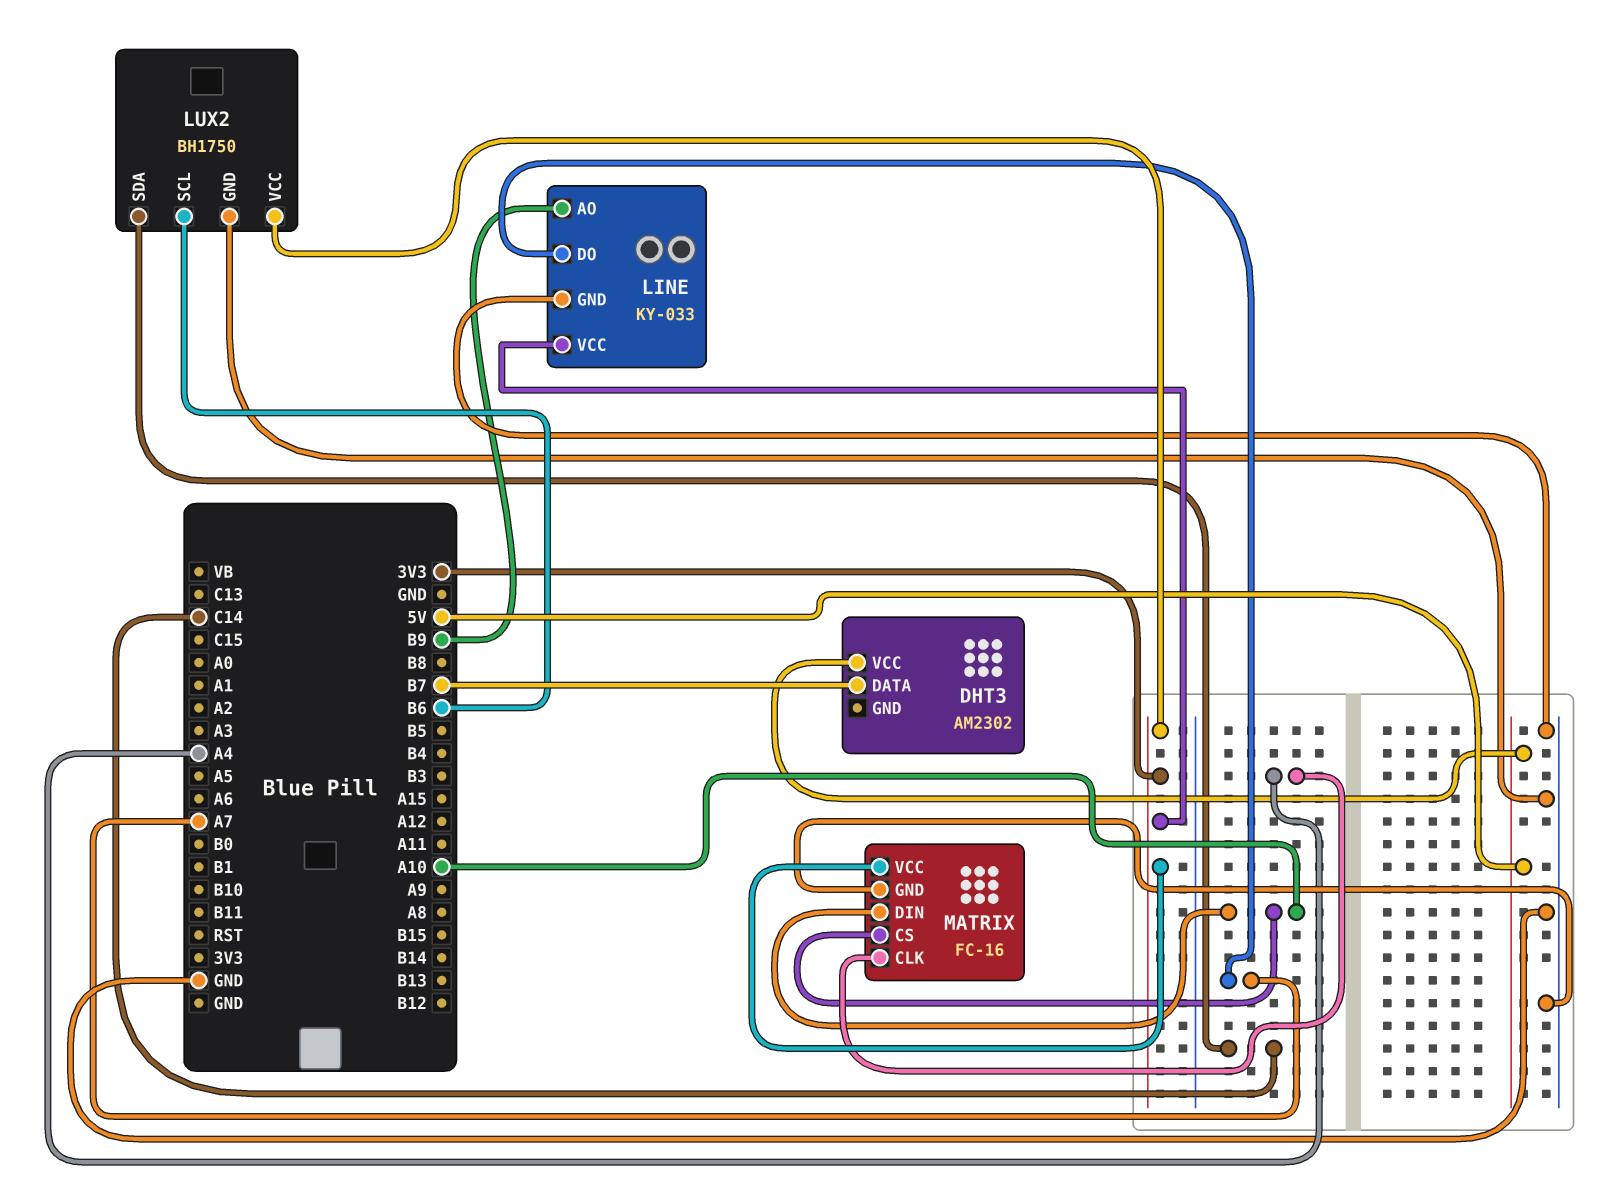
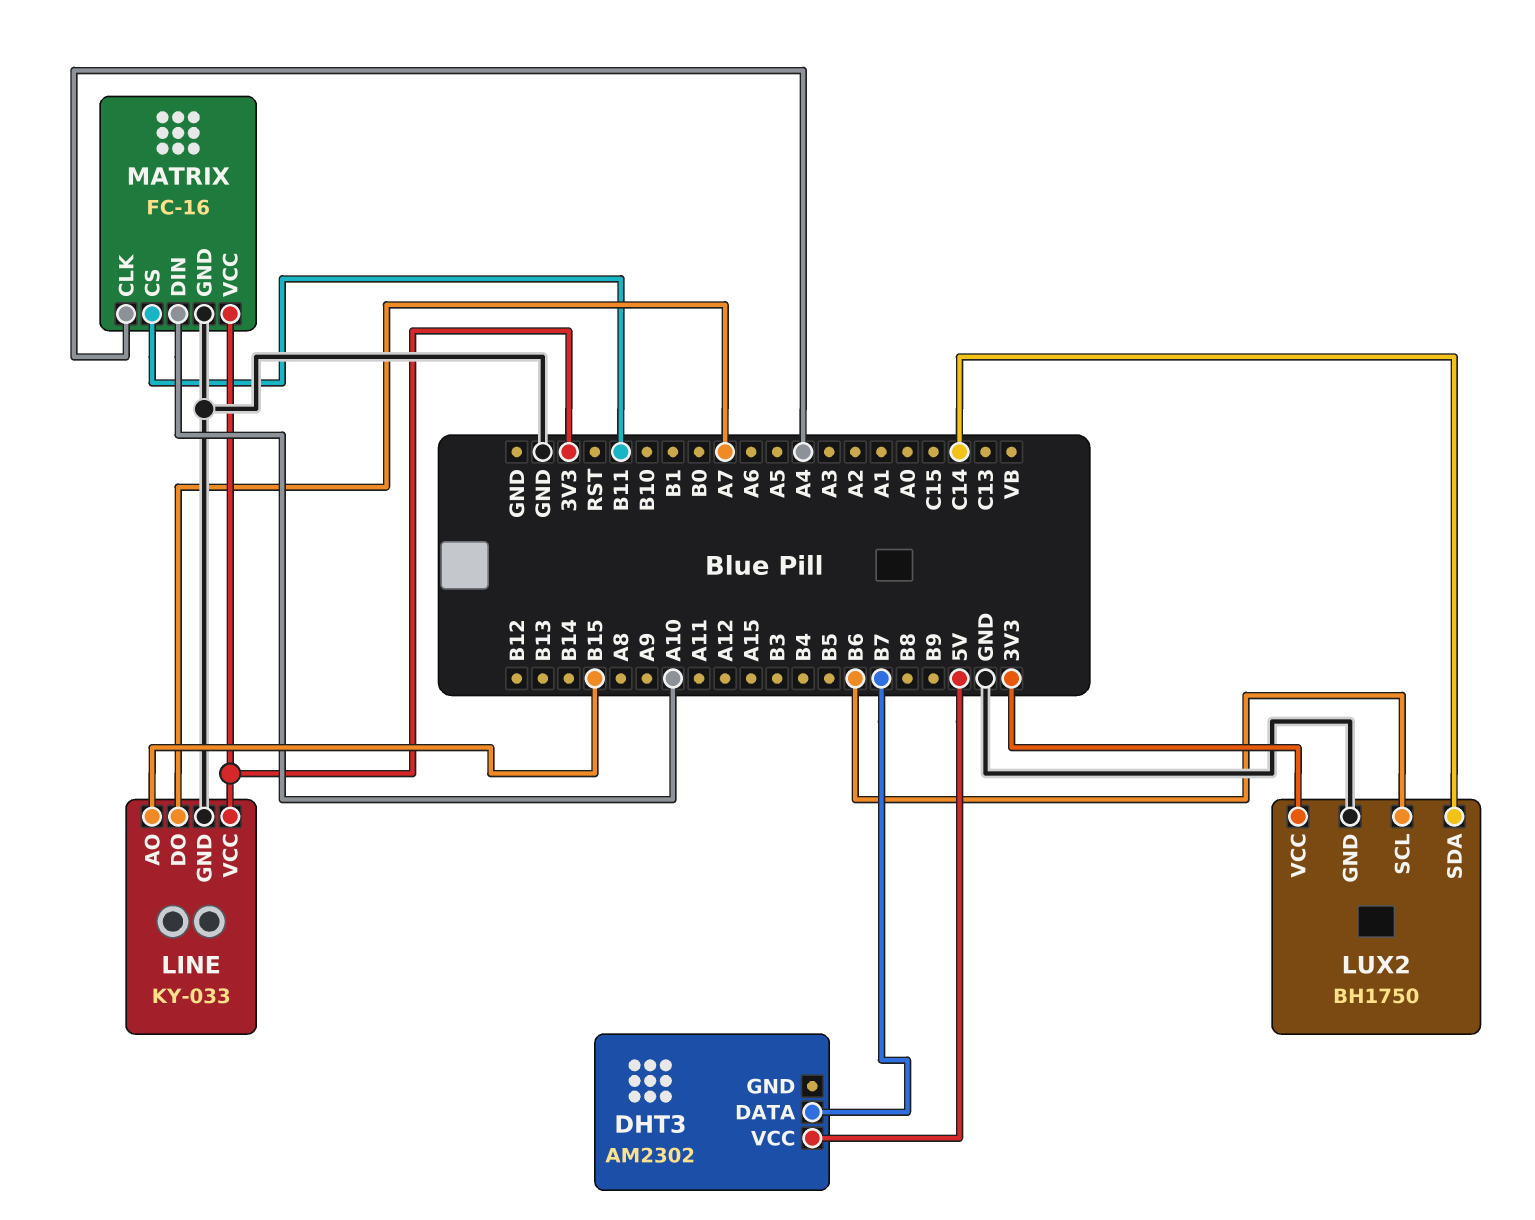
LINE pin AO: B9 -> B15
MATRIX pin CS: A10 -> B11

